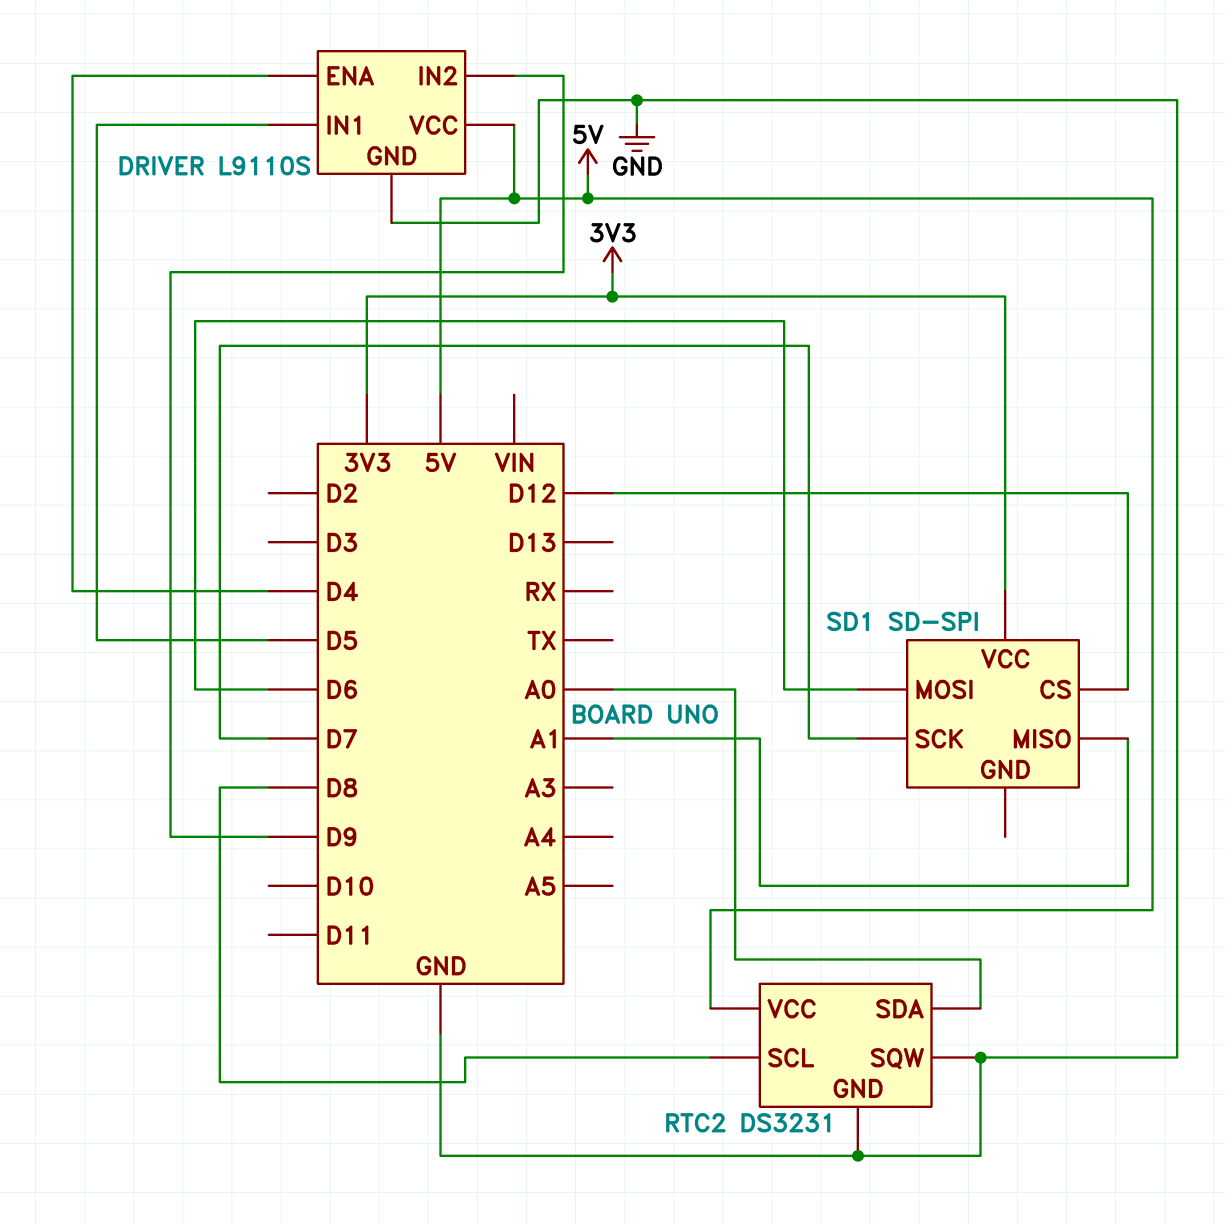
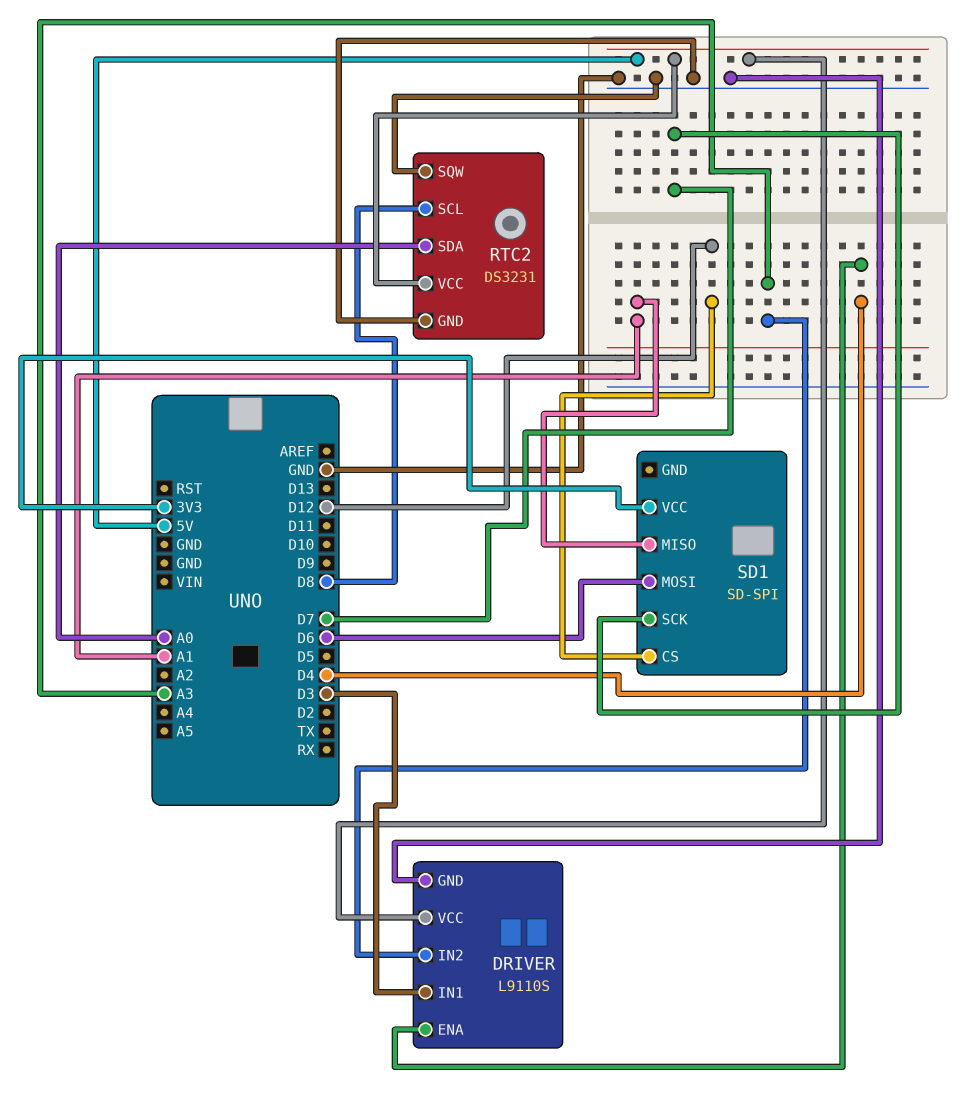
DRIVER pin IN1: D5 -> D3
DRIVER pin IN2: D9 -> A3

